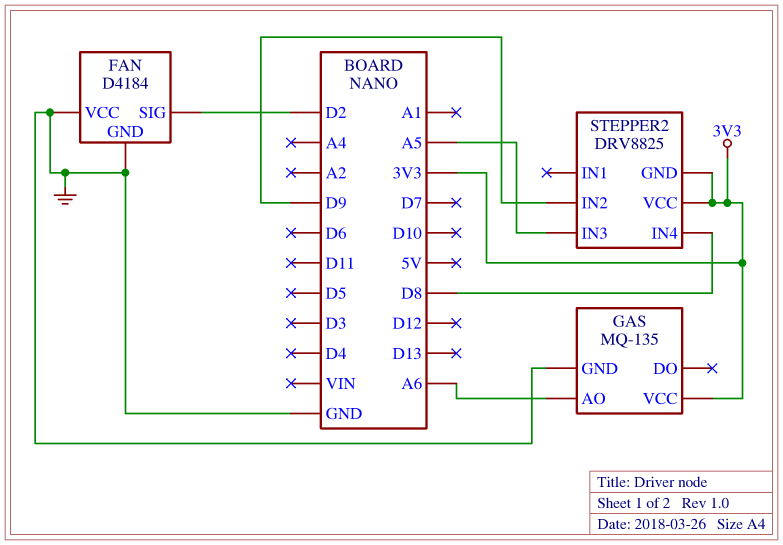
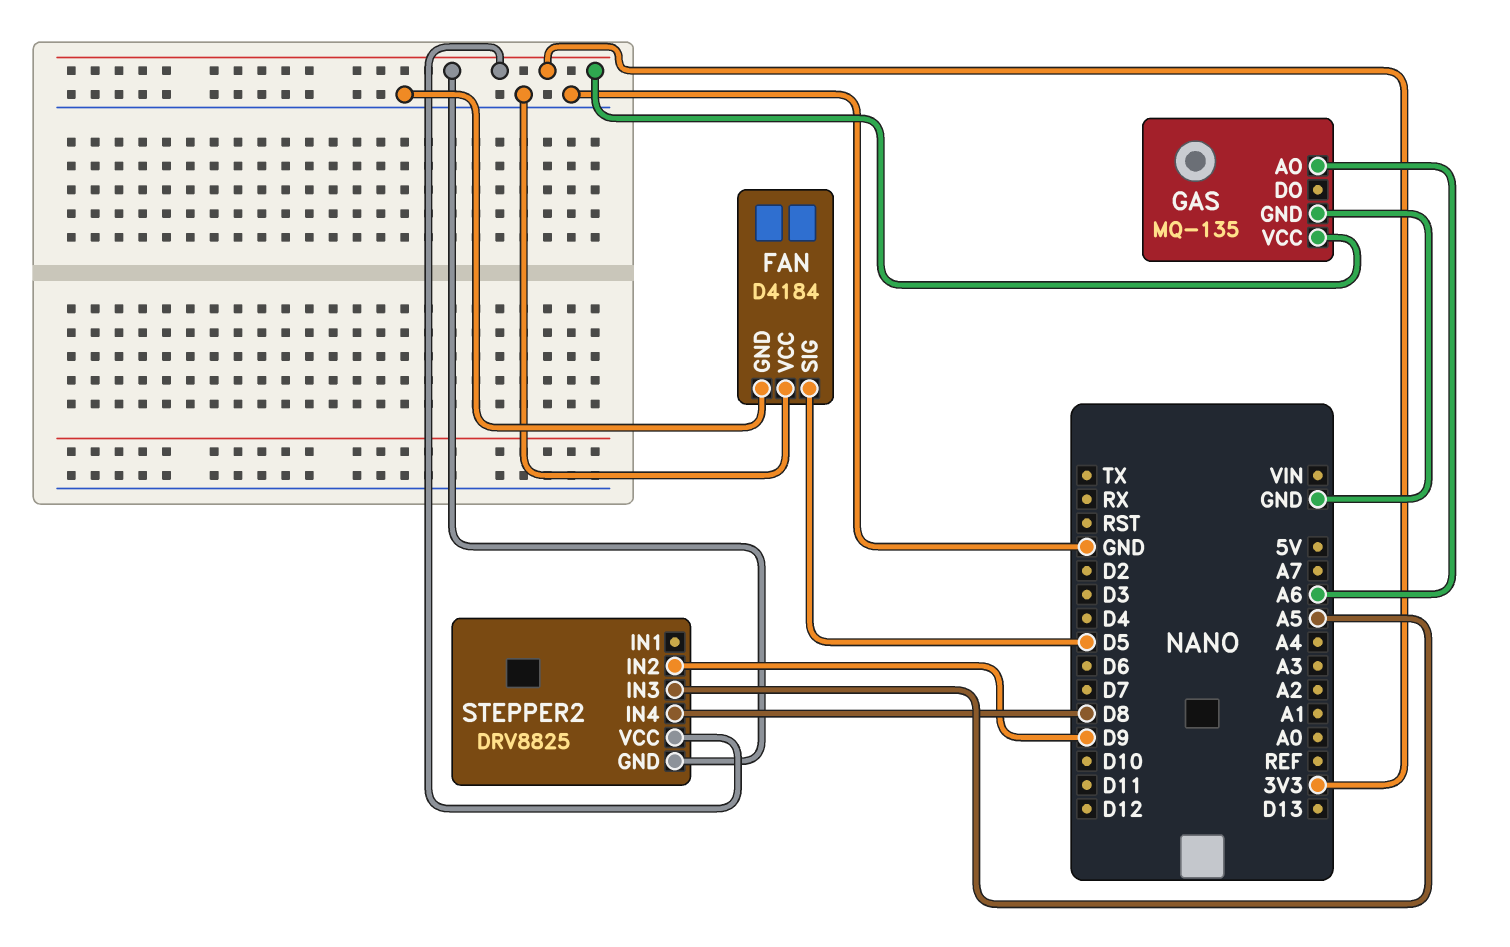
FAN pin SIG: D2 -> D5

